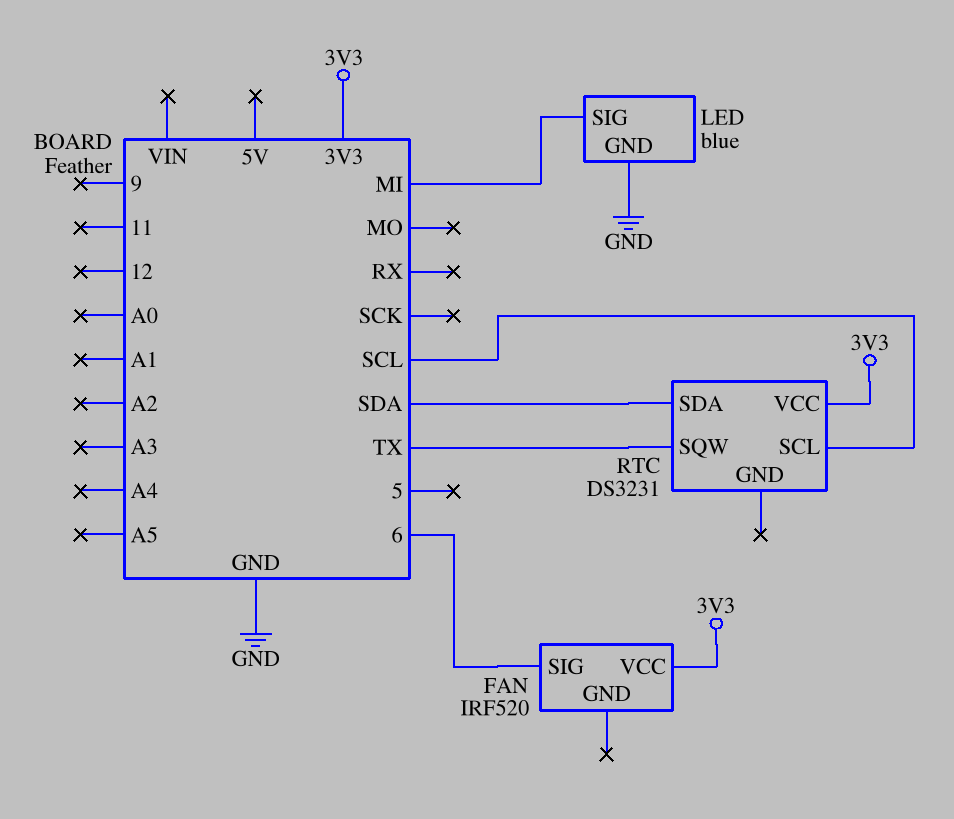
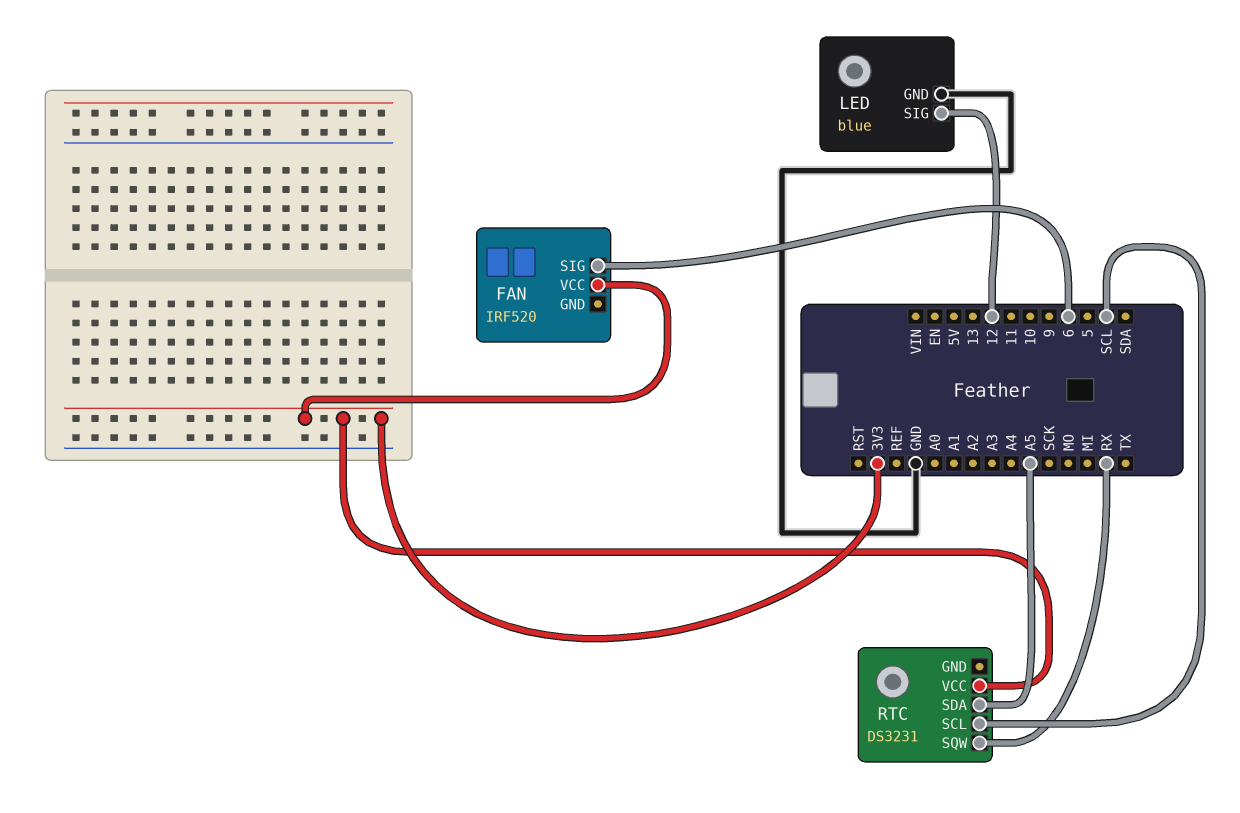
LED pin SIG: MI -> 12
RTC pin SDA: SDA -> A5
RTC pin SQW: TX -> RX

